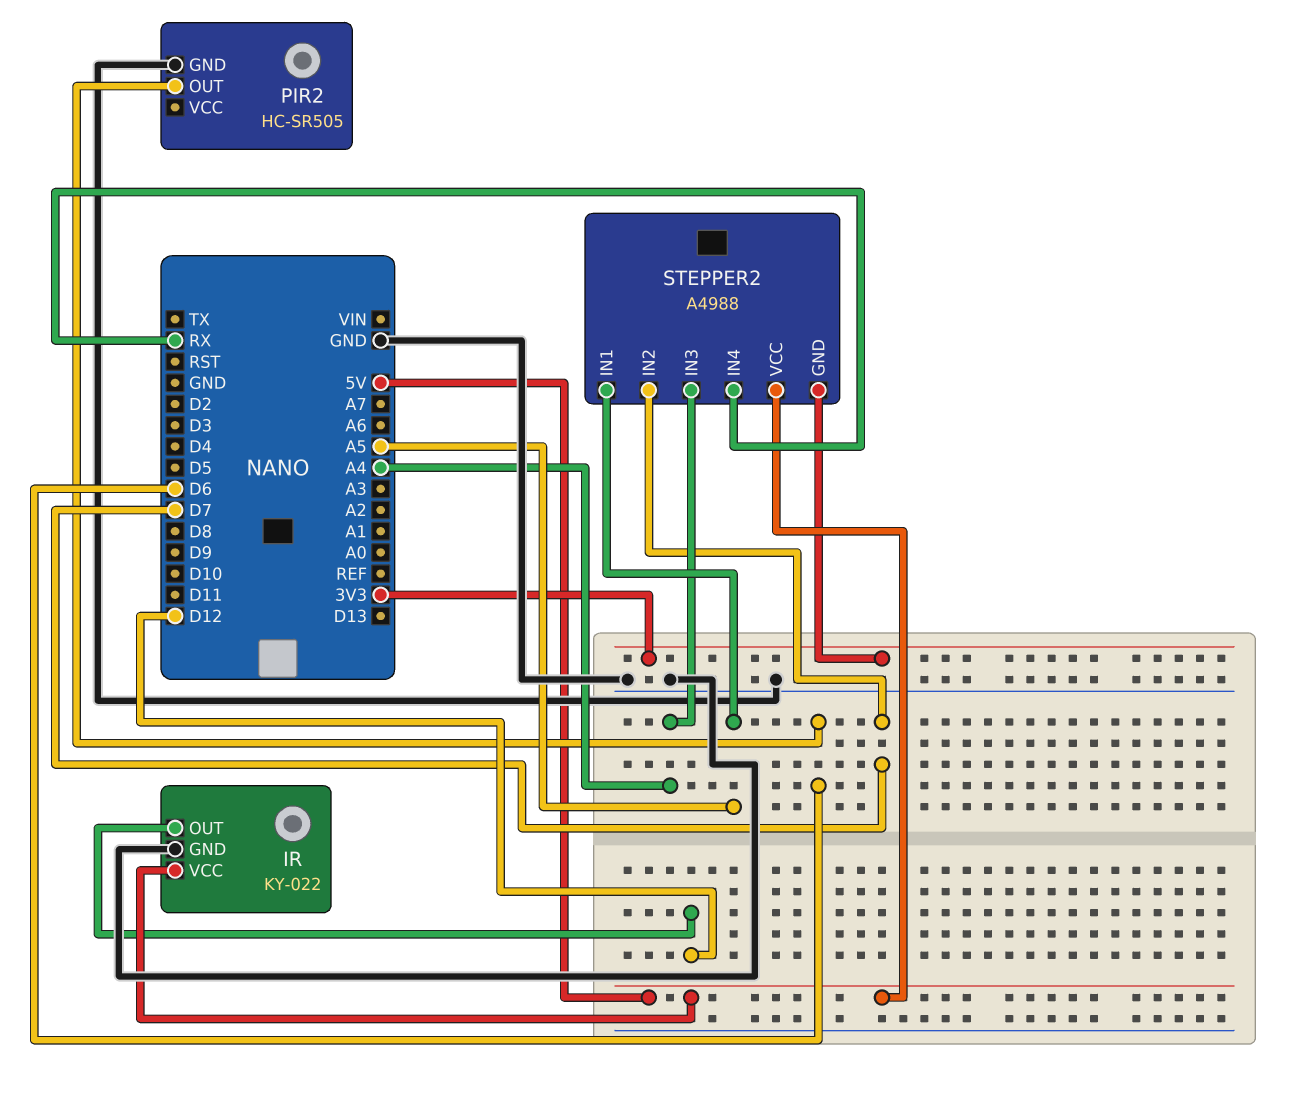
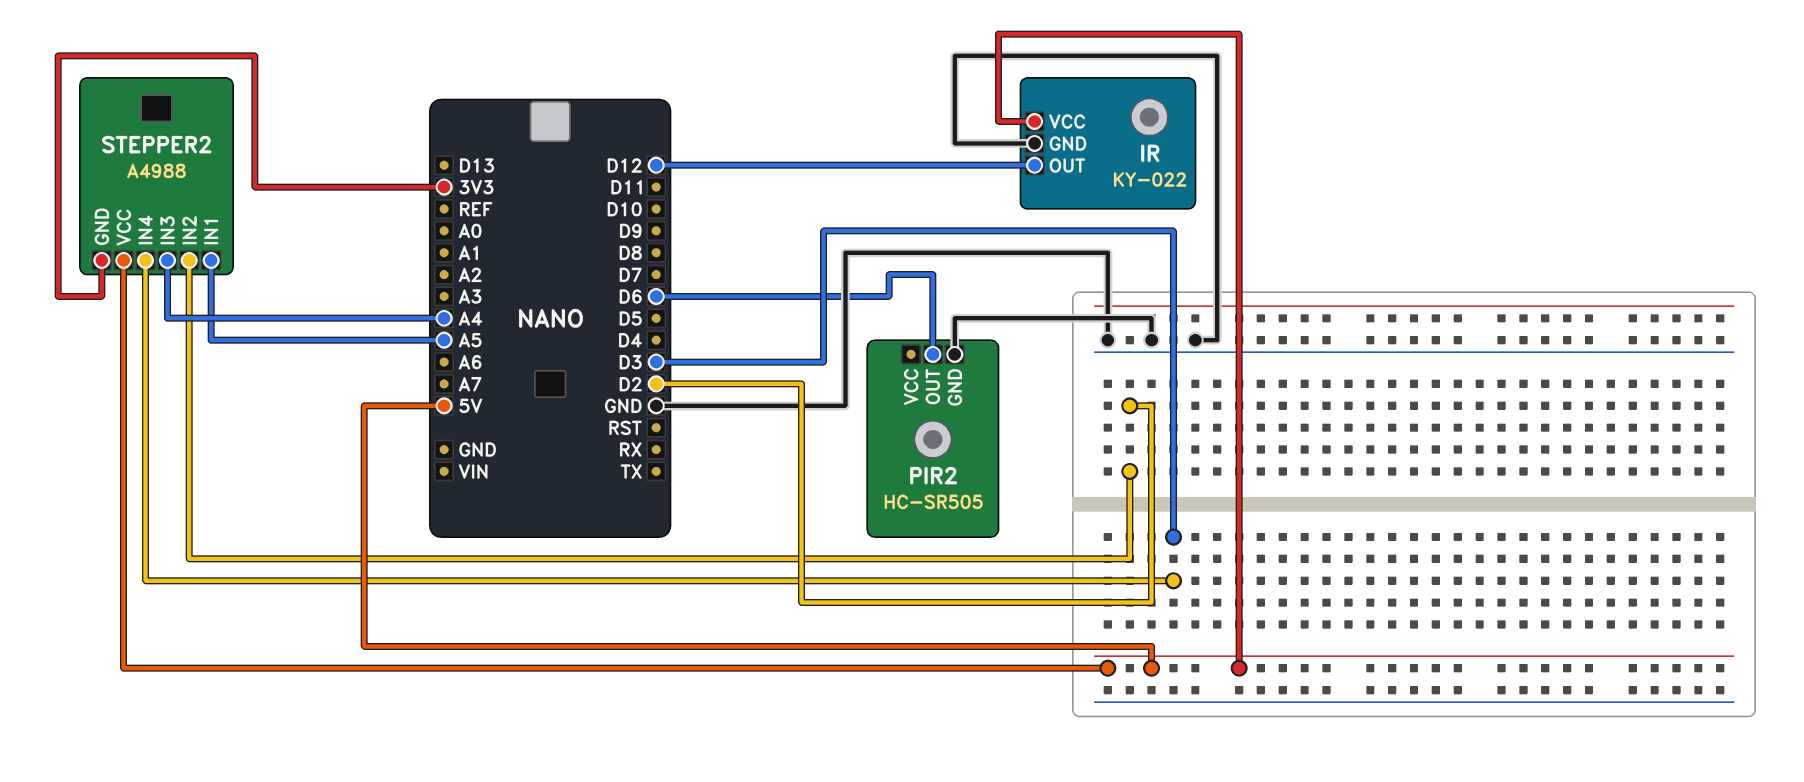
STEPPER2 pin IN2: D7 -> D2
STEPPER2 pin IN4: RX -> D3

